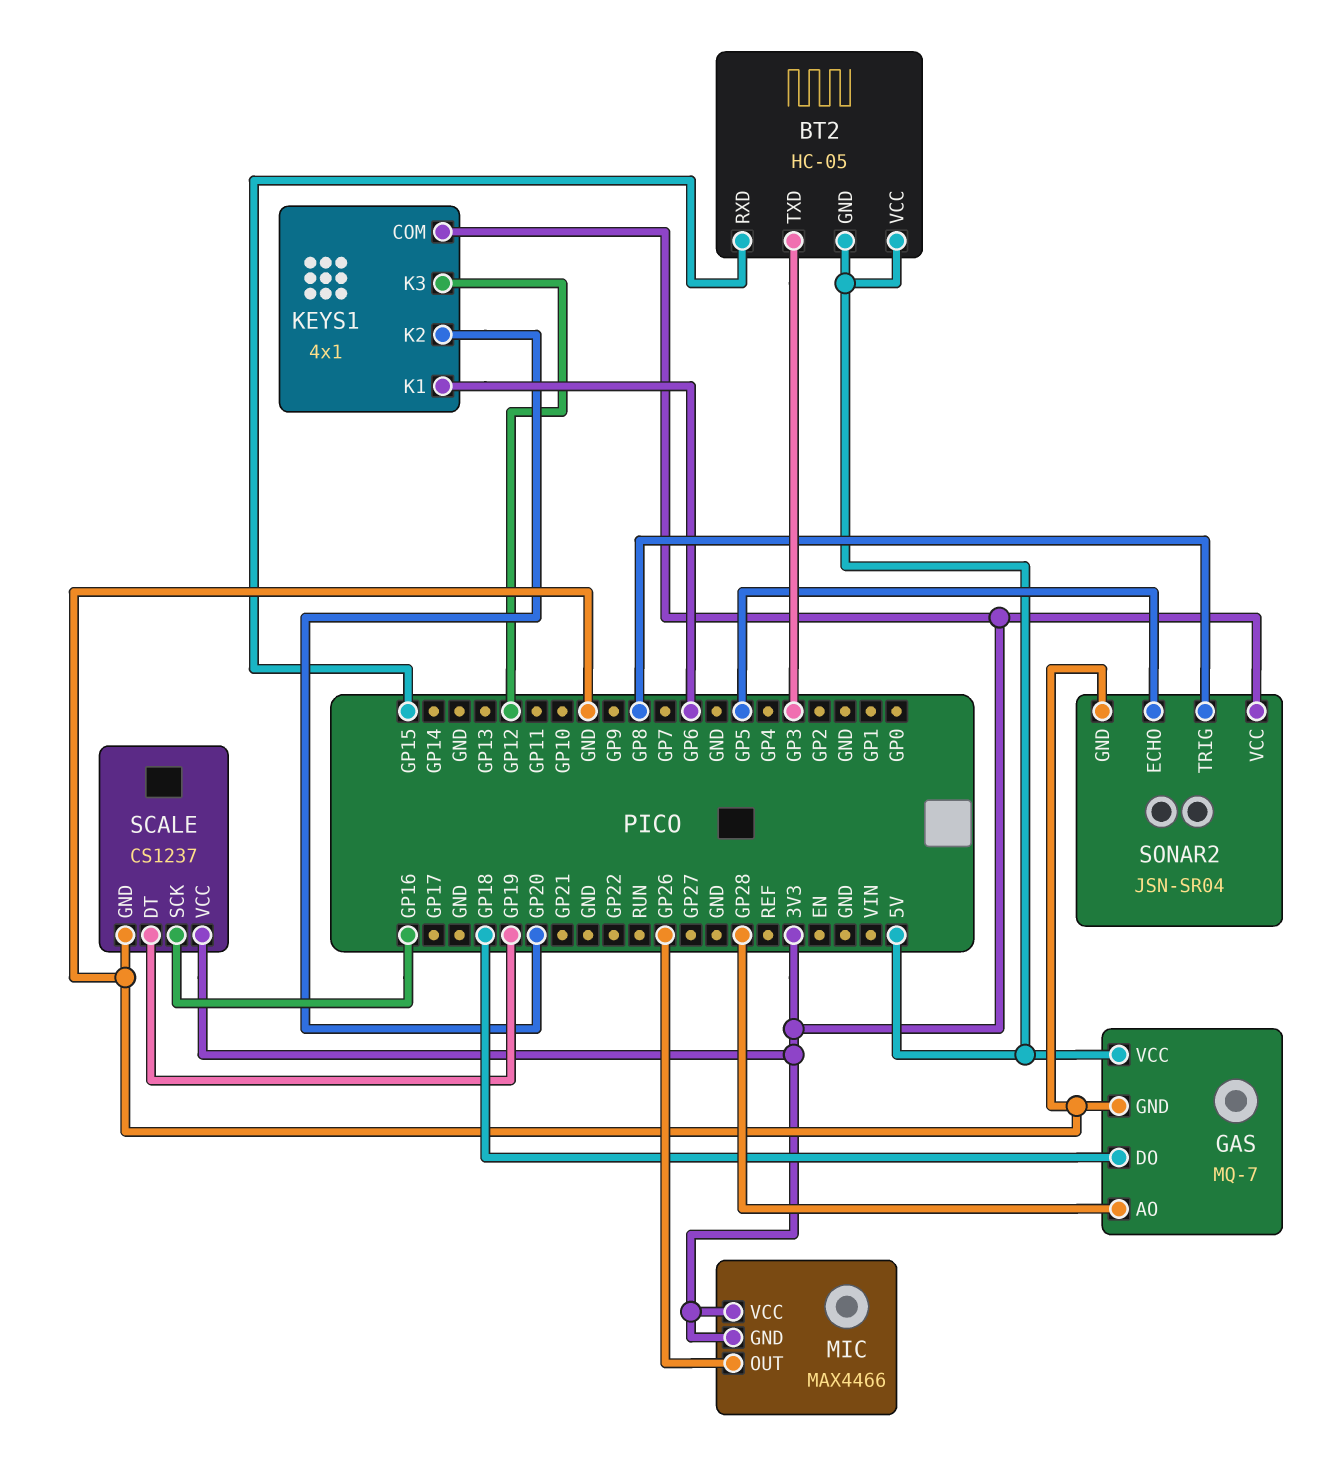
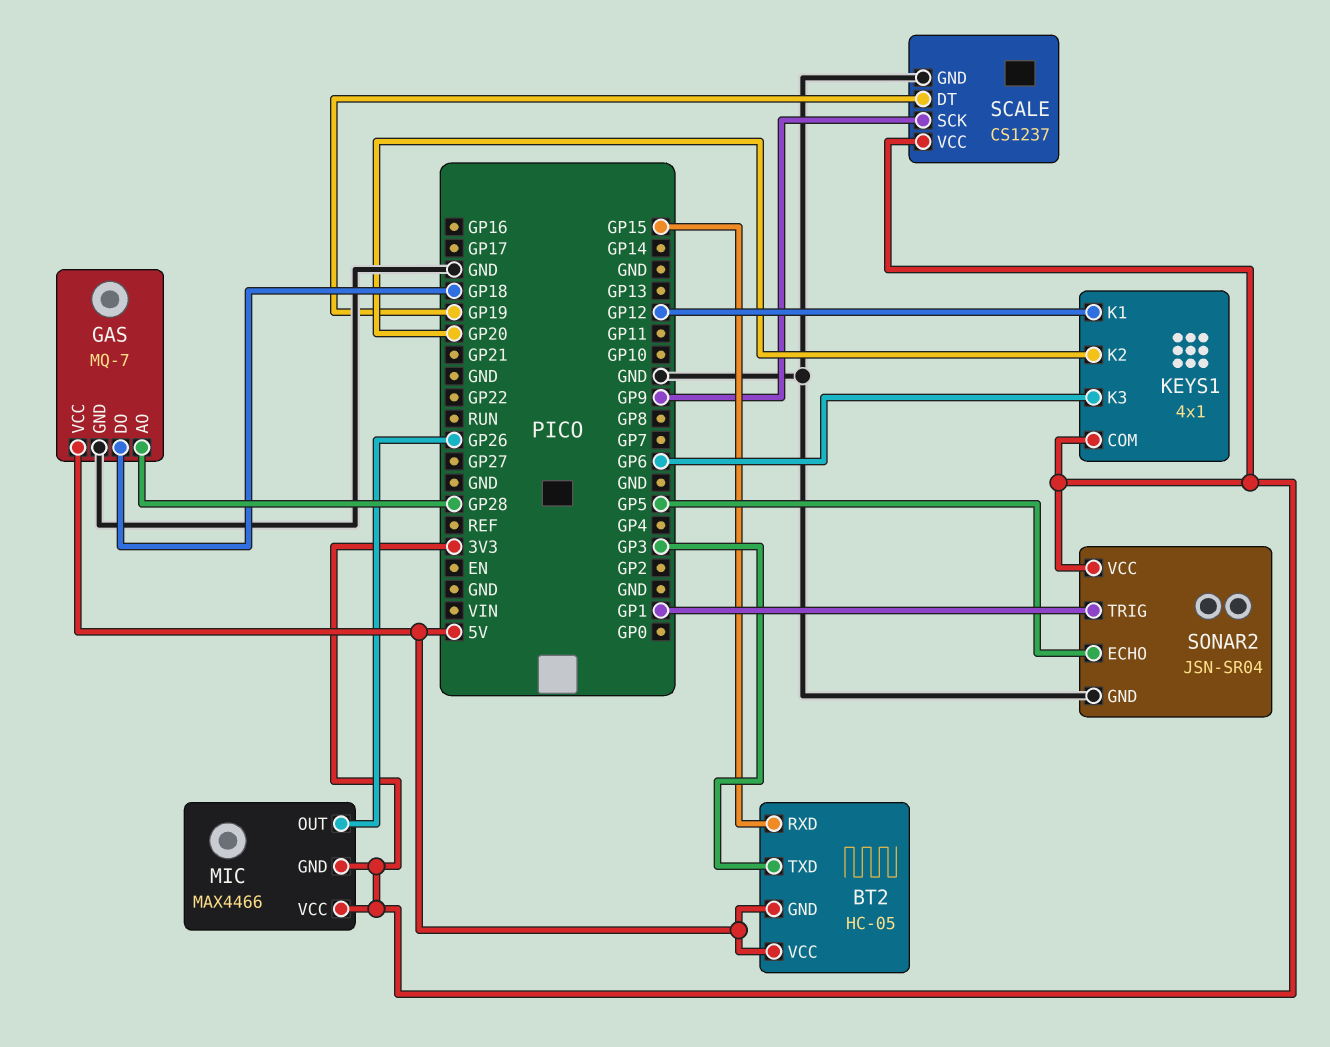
KEYS1 pin K1: GP6 -> GP12
KEYS1 pin K3: GP12 -> GP6
SCALE pin SCK: GP16 -> GP9
SONAR2 pin TRIG: GP8 -> GP1

